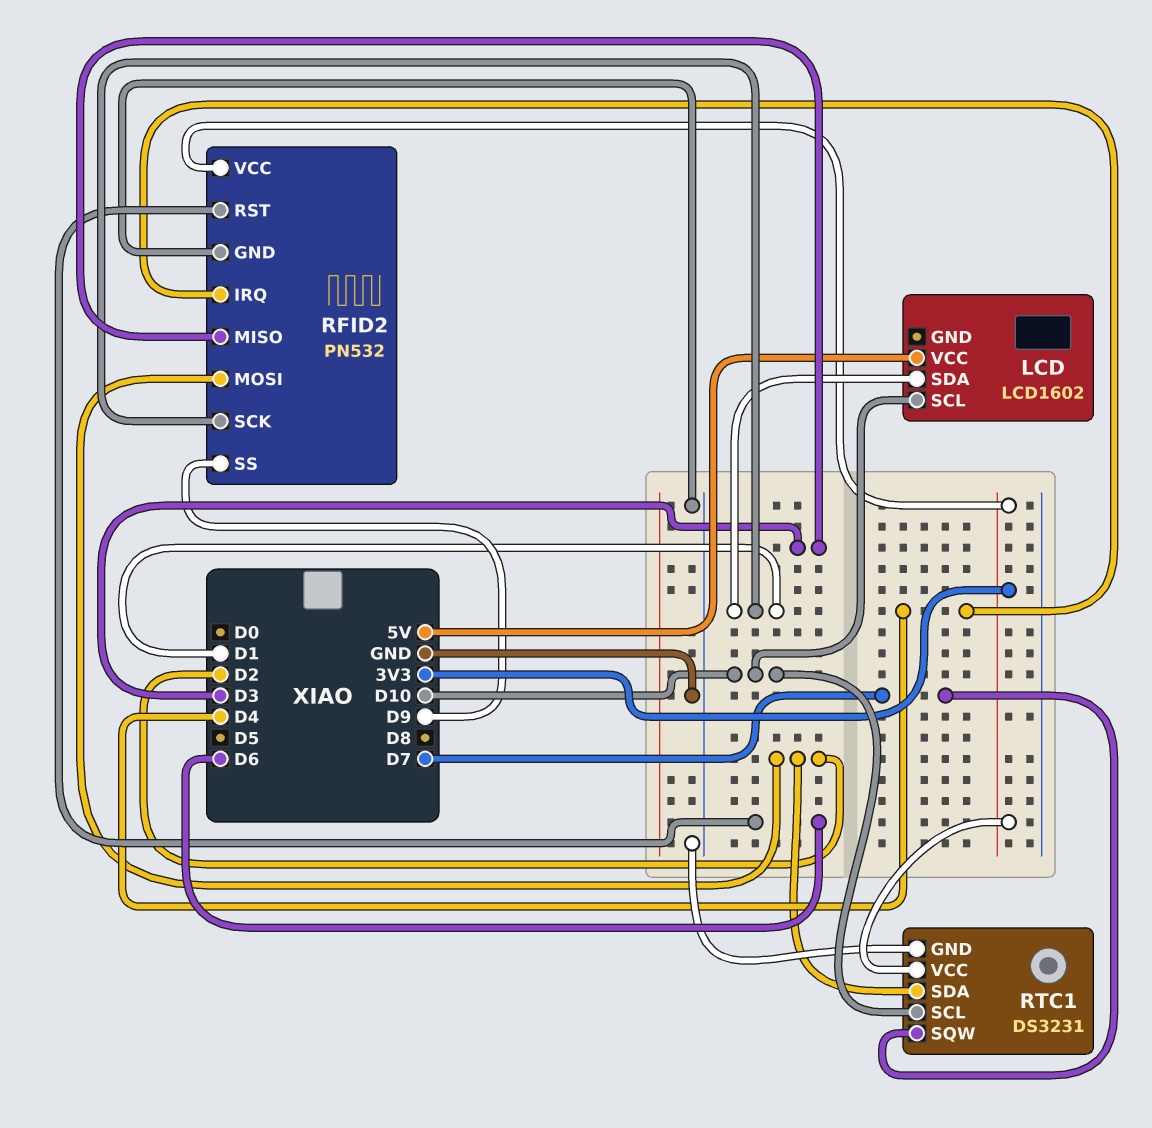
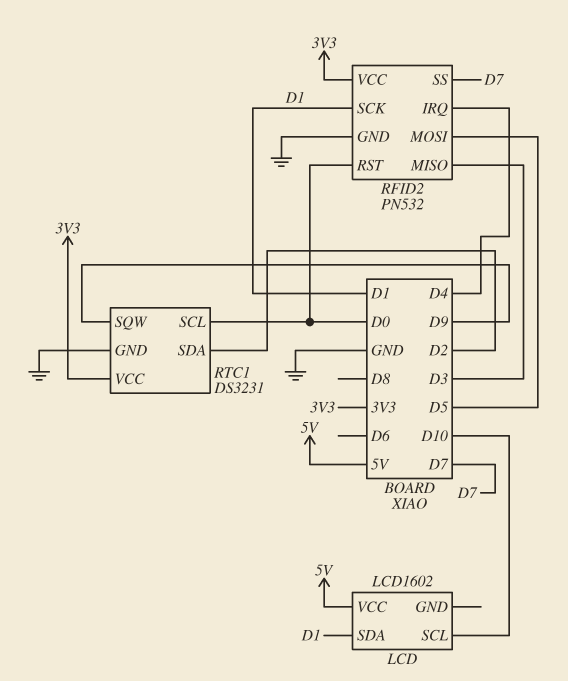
RFID2 pin MOSI: D2 -> D5
RFID2 pin RST: D6 -> D0
RFID2 pin SS: D9 -> D7
RTC1 pin SCL: D10 -> D0
RTC1 pin SQW: D7 -> D9

